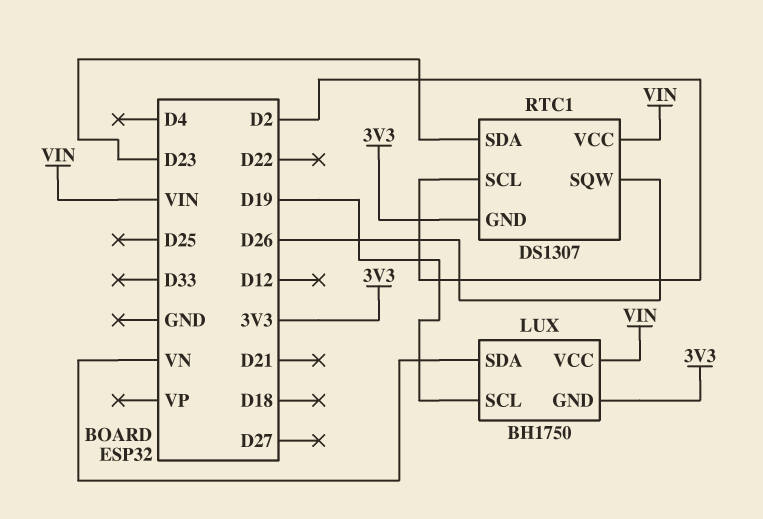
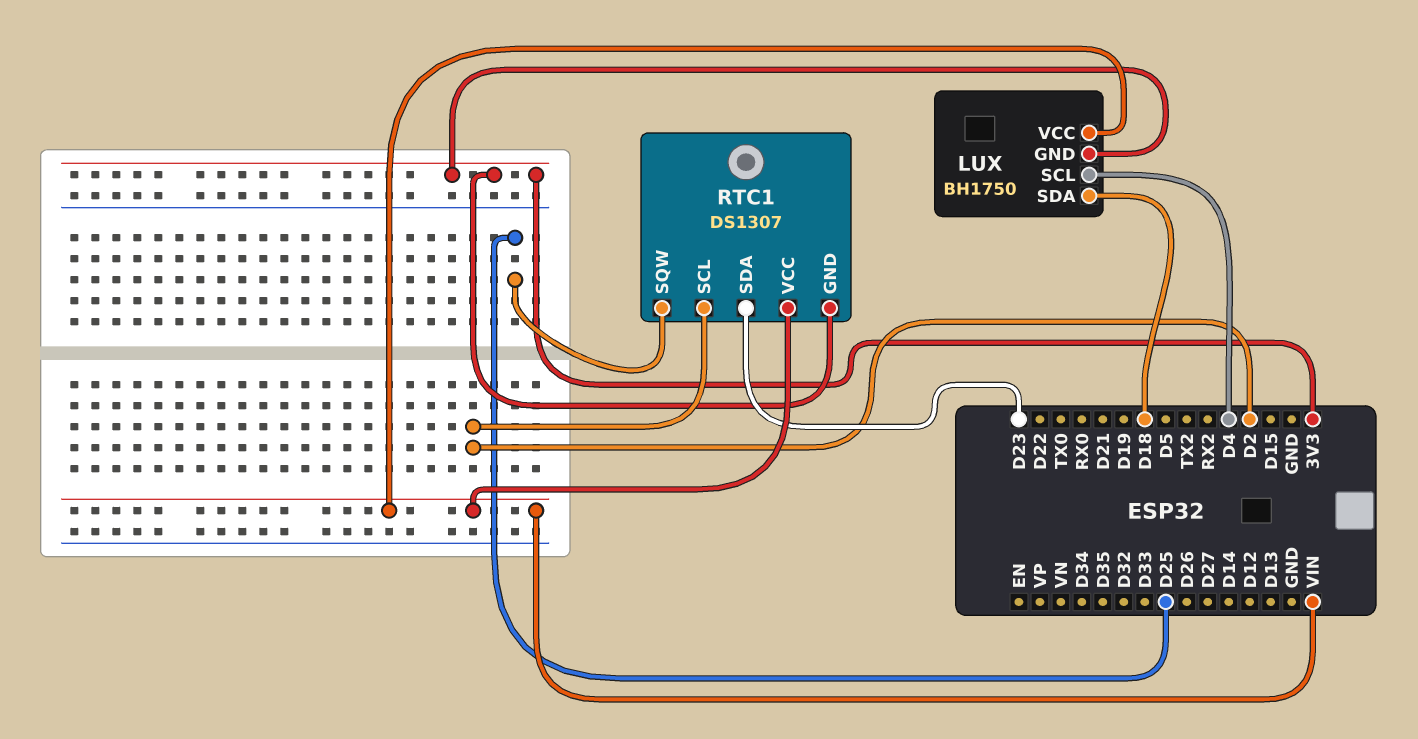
LUX pin SCL: D19 -> D4
LUX pin SDA: VN -> D18
RTC1 pin SQW: D26 -> D25

